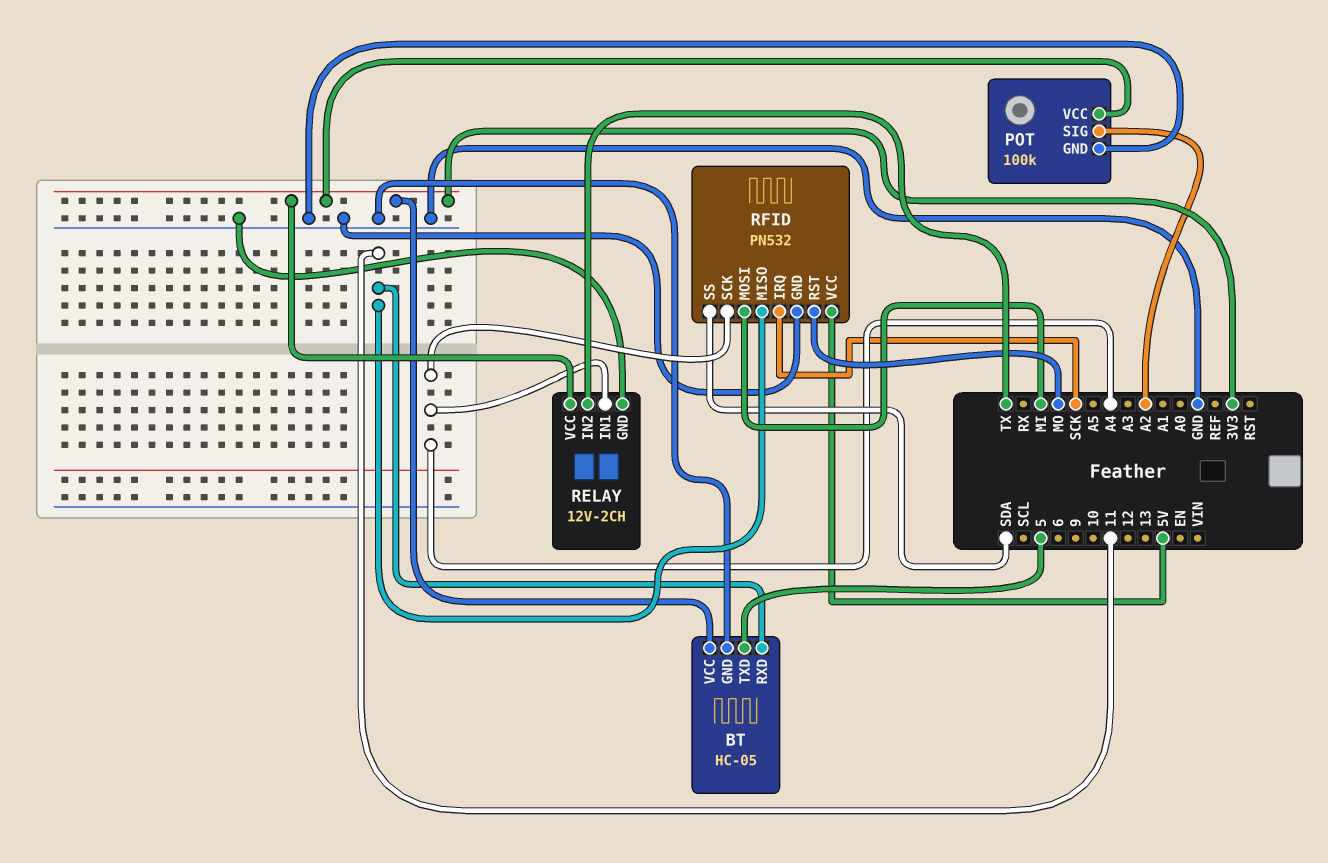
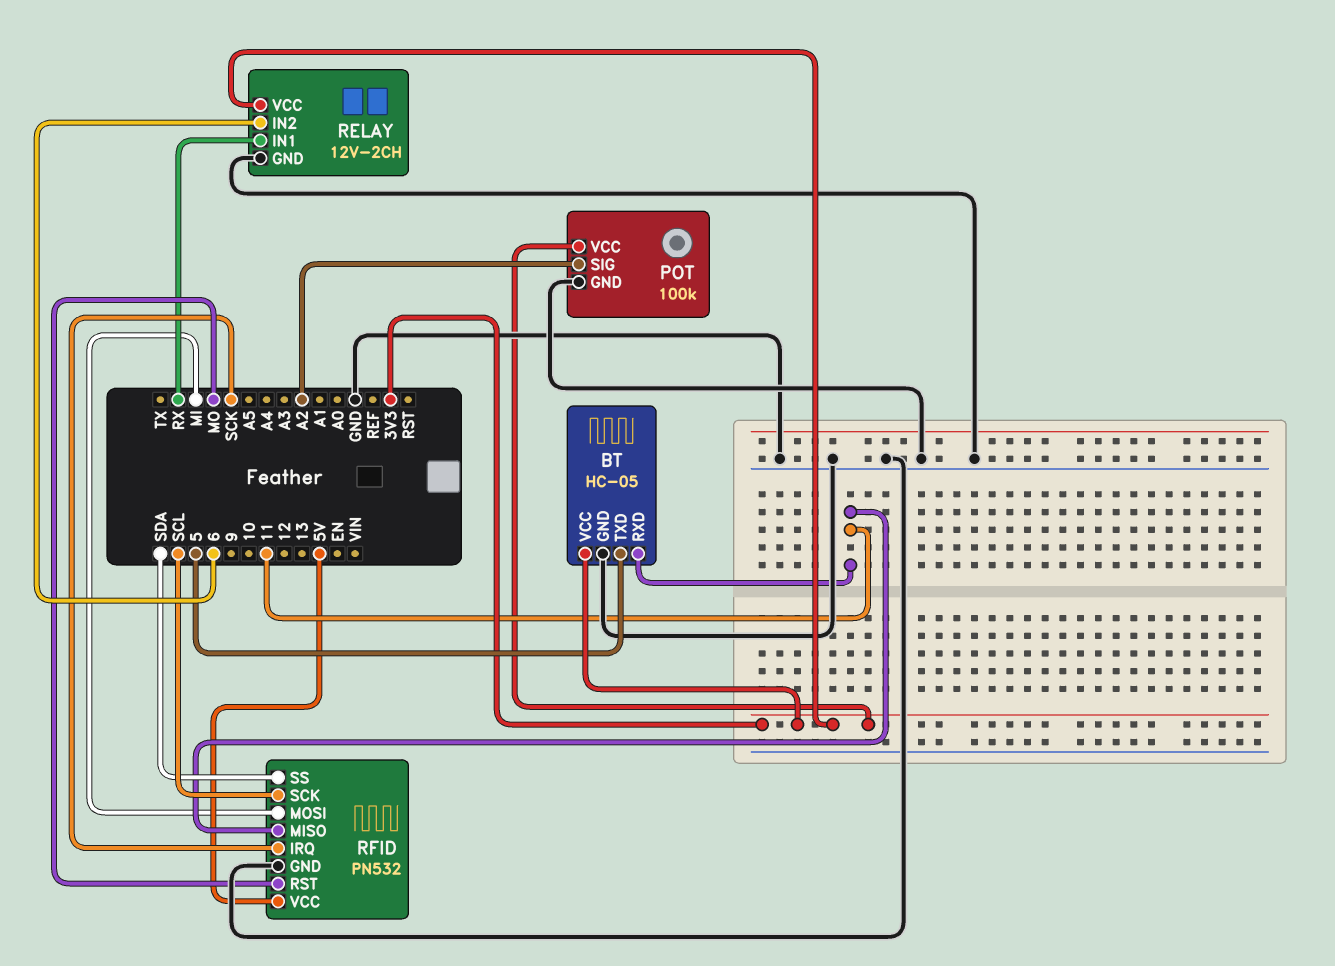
RELAY pin IN1: A4 -> RX
RELAY pin IN2: TX -> 6
RFID pin SCK: A4 -> SCL

